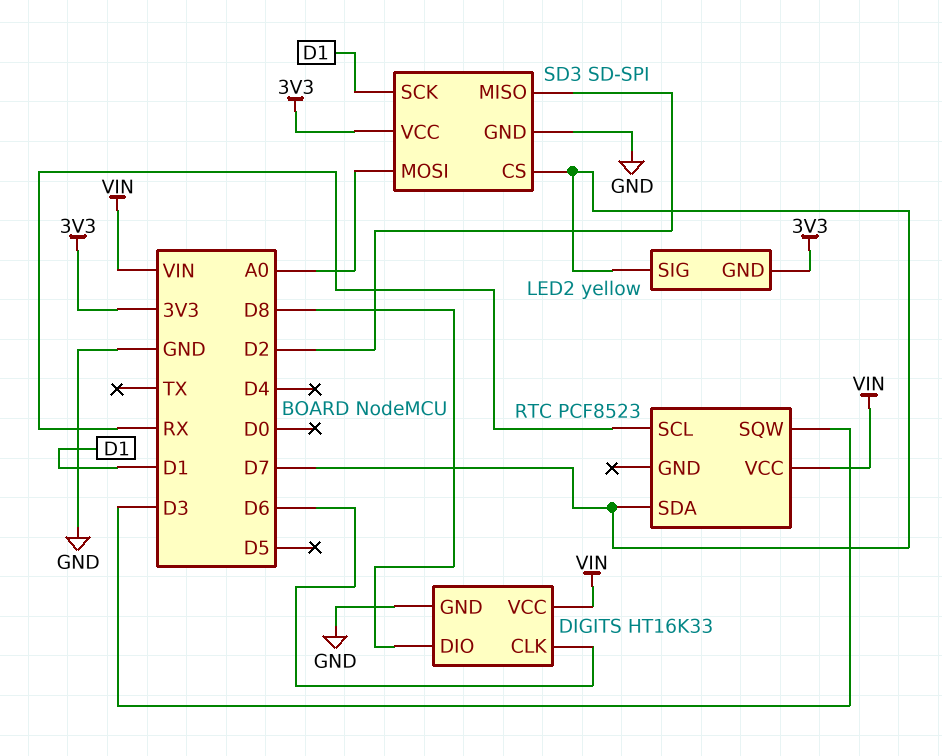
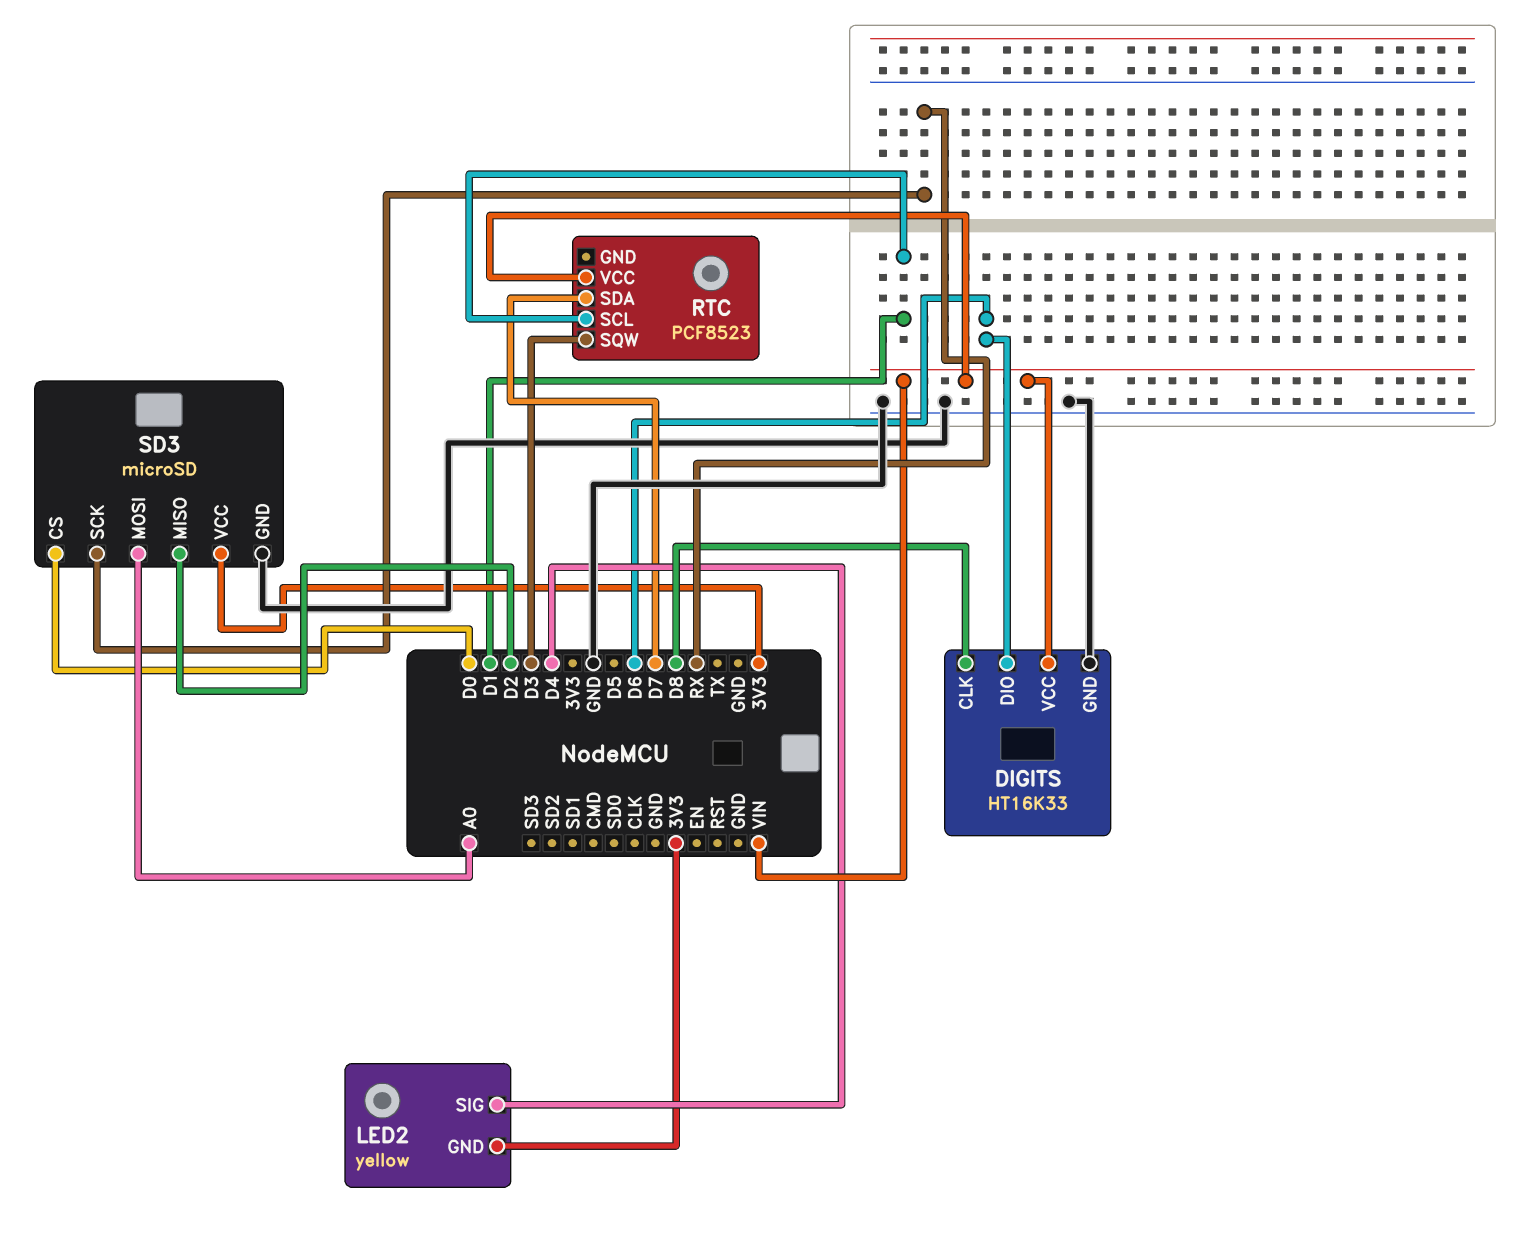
DIGITS pin CLK: D6 -> D8
DIGITS pin DIO: D8 -> D6
LED2 pin SIG: D7 -> D4
RTC pin SCL: RX -> D1
SD3: SD-SPI -> microSD
SD3 pin CS: D7 -> D0
SD3 pin SCK: D1 -> RX

